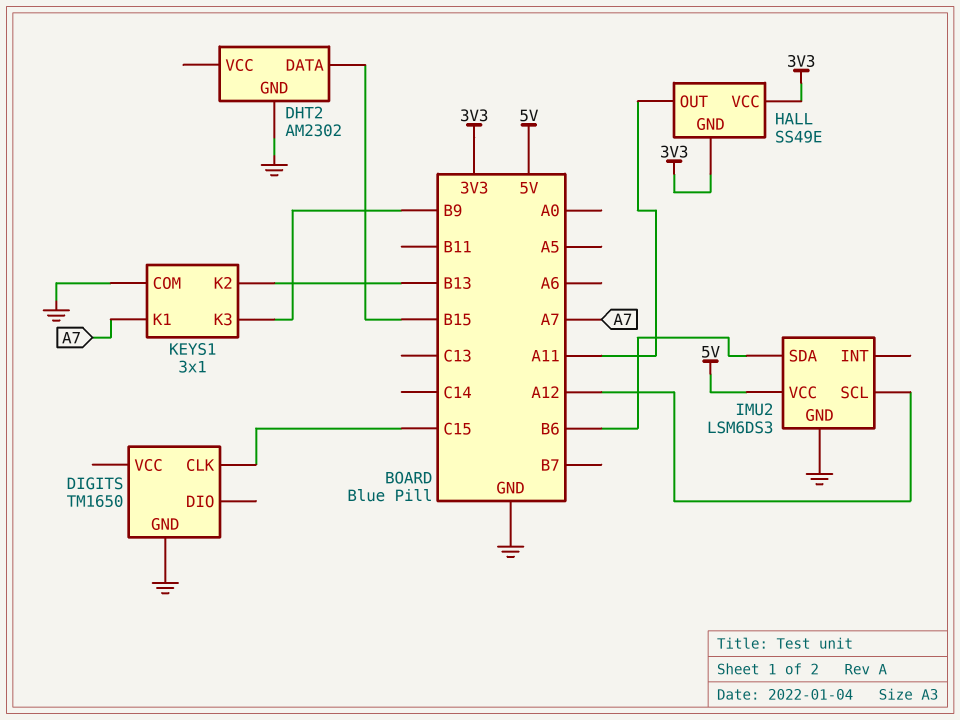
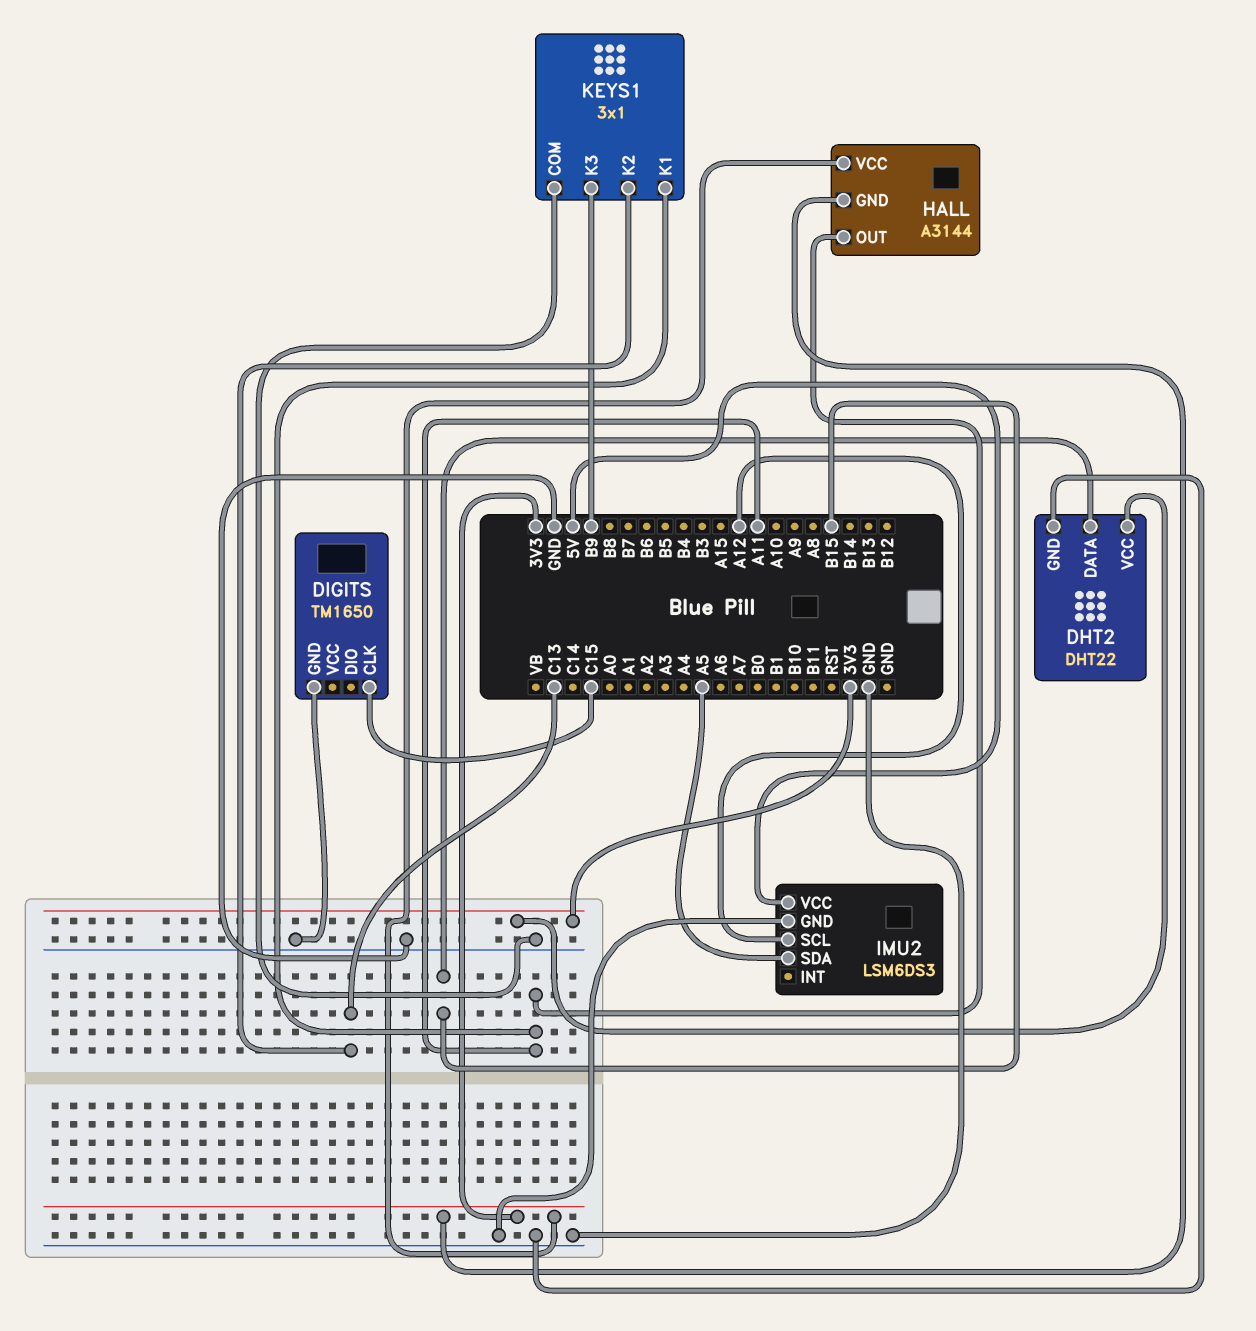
DHT2: AM2302 -> DHT22
DHT2 pin VCC: none -> 3V3
HALL: SS49E -> A3144
IMU2 pin SDA: B6 -> A5
KEYS1 pin K1: A7 -> A11
KEYS1 pin K2: B13 -> C13

